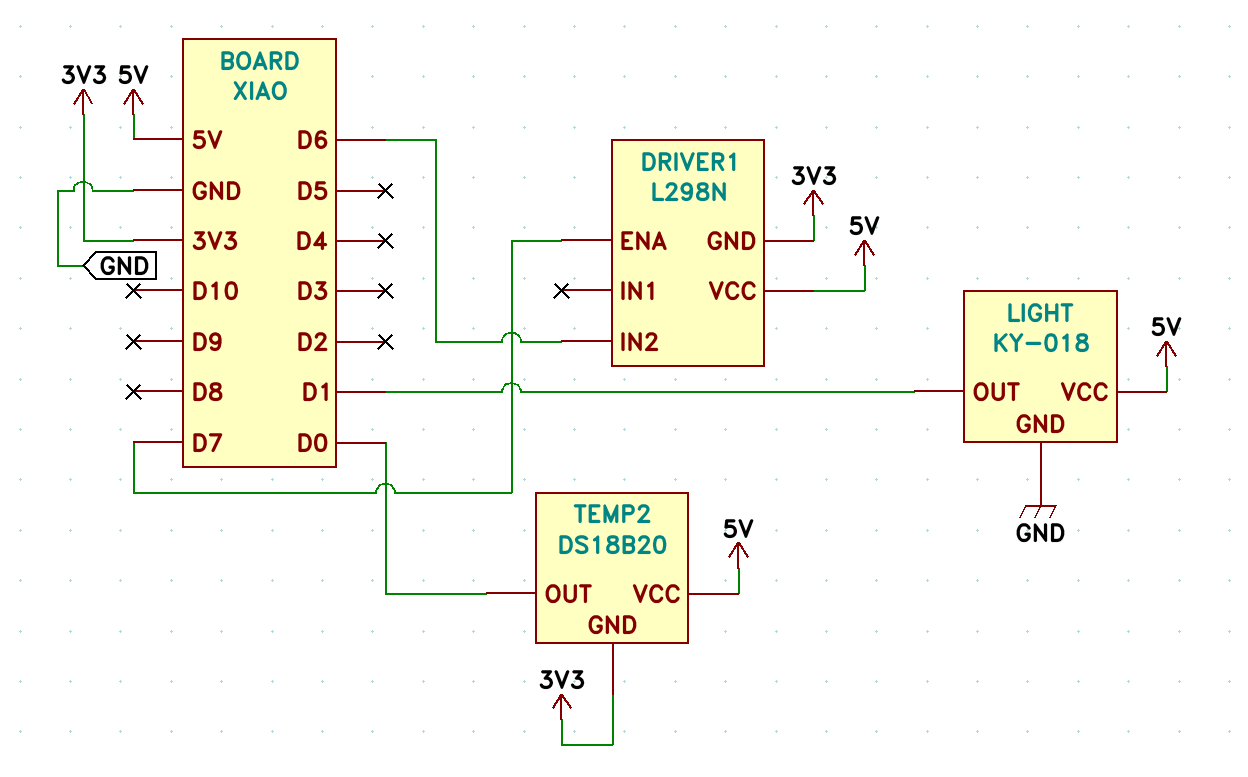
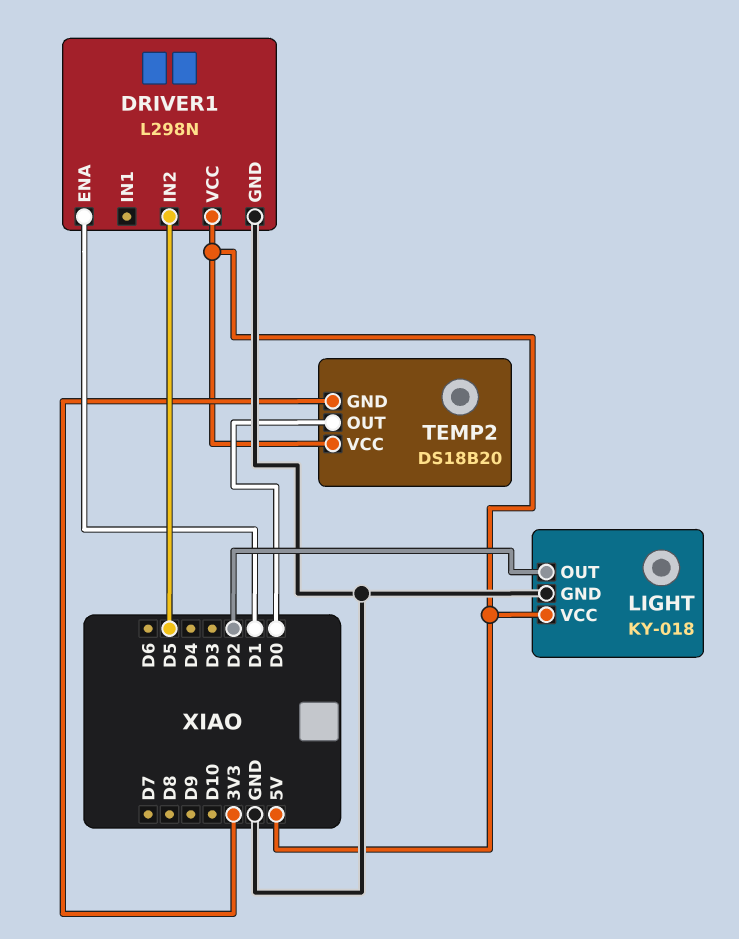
DRIVER1 pin ENA: D7 -> D1
DRIVER1 pin GND: 3V3 -> GND
DRIVER1 pin IN2: D6 -> D5
LIGHT pin OUT: D1 -> D2

